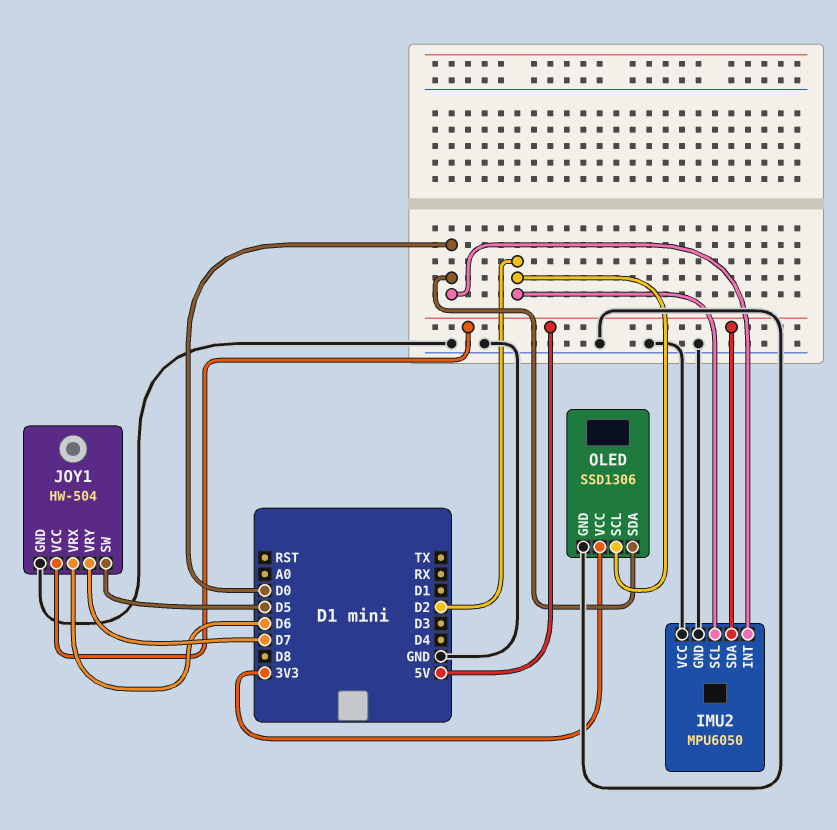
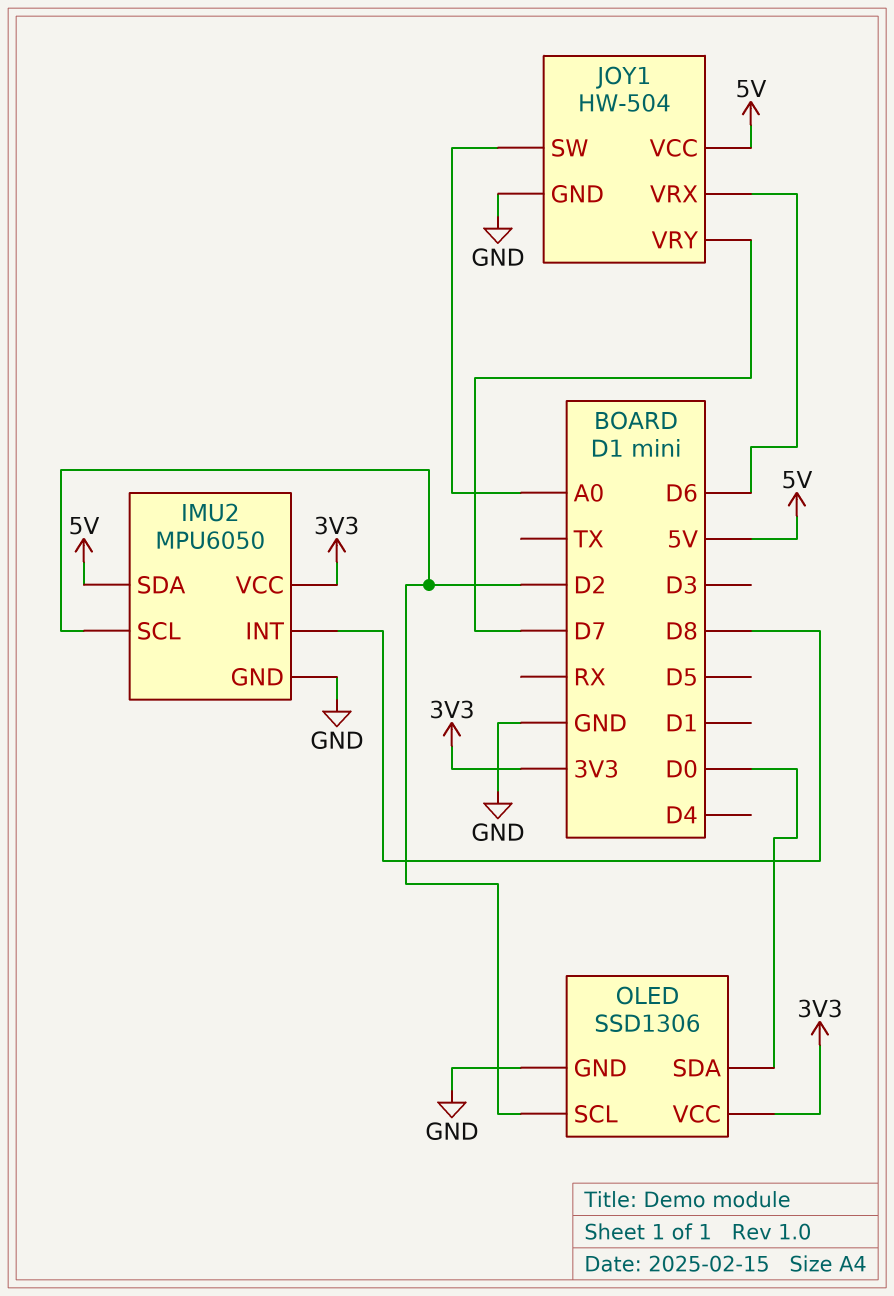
IMU2 pin INT: D0 -> D8
IMU2 pin VCC: GND -> 3V3
JOY1 pin SW: D5 -> A0

